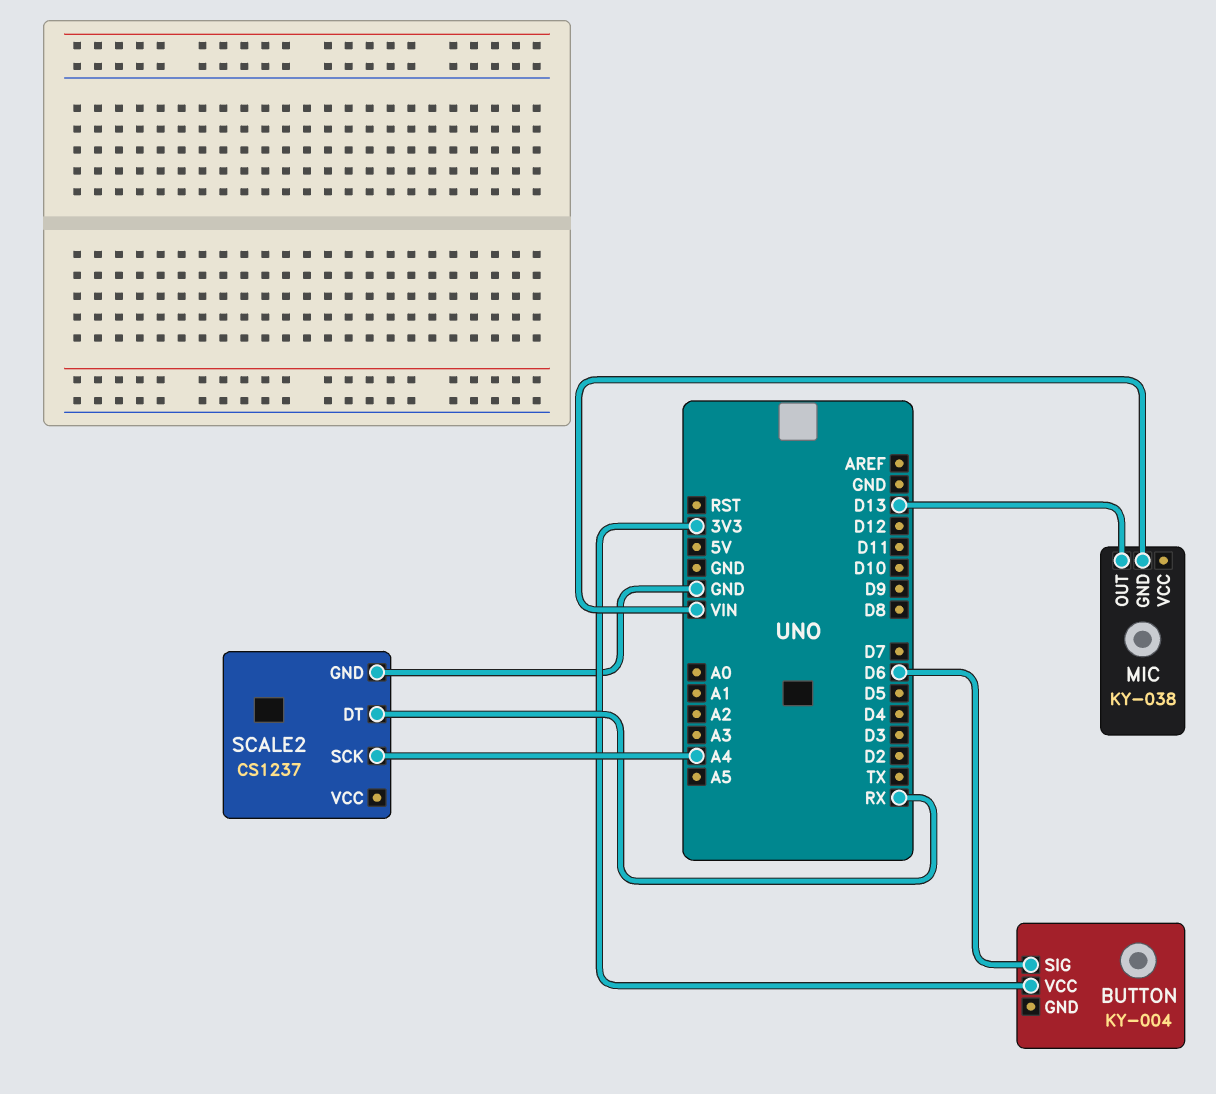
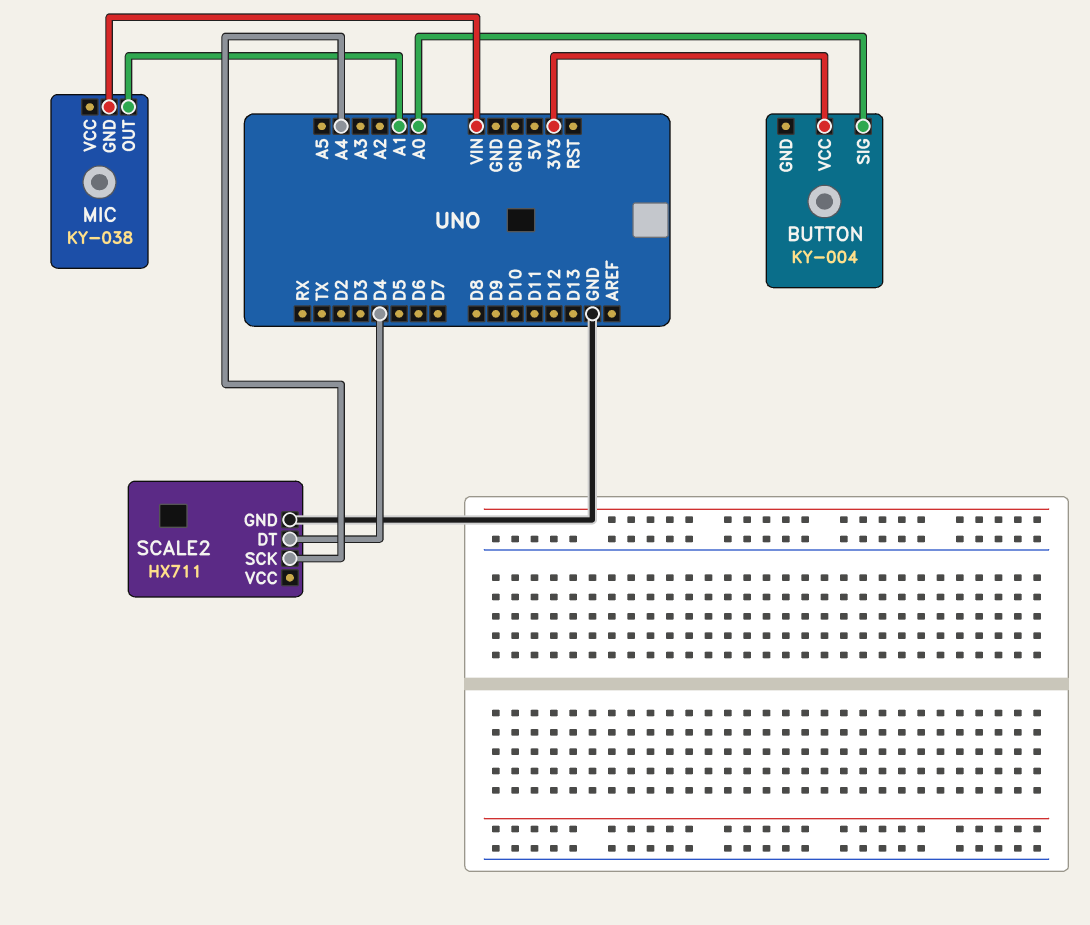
BUTTON pin SIG: D6 -> A0
MIC pin OUT: D13 -> A1
SCALE2: CS1237 -> HX711
SCALE2 pin DT: RX -> D4

